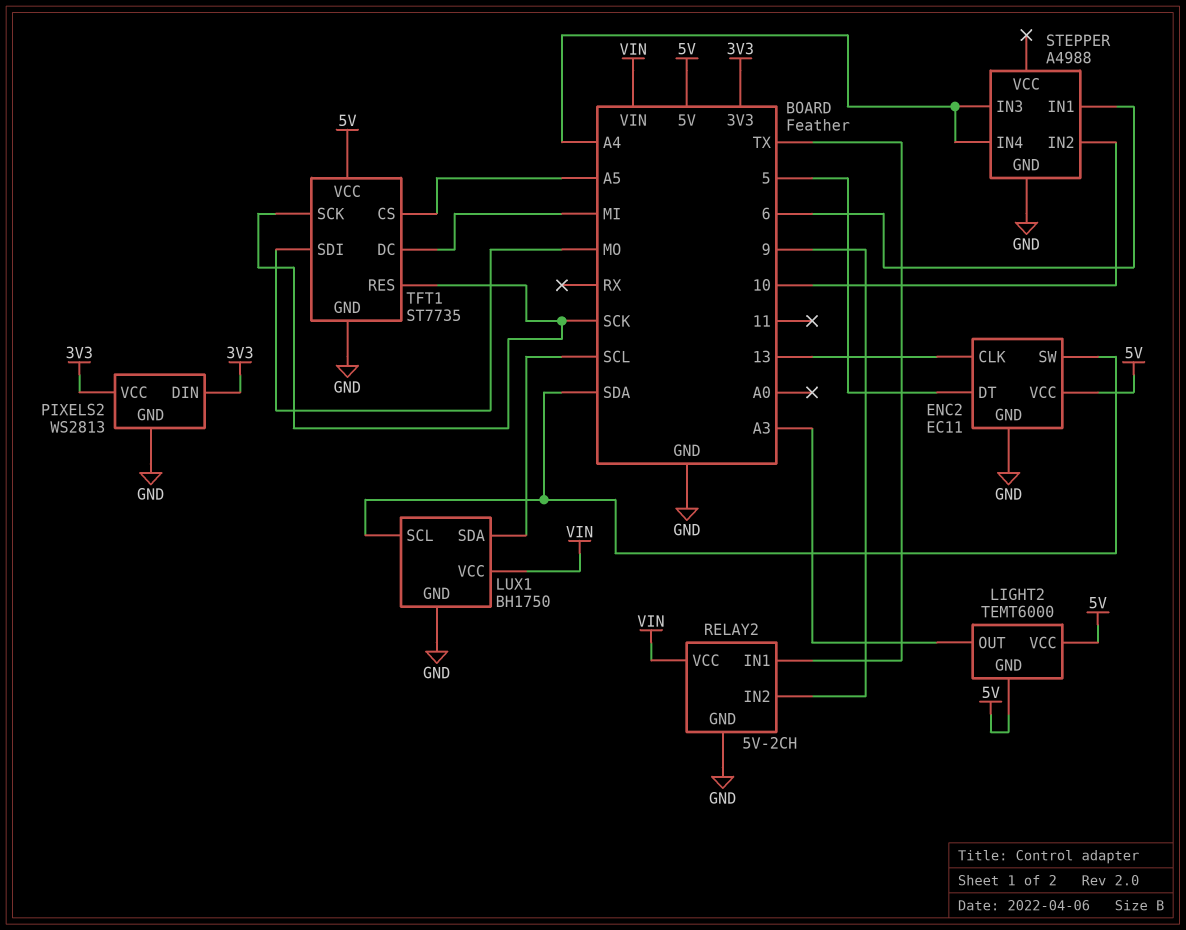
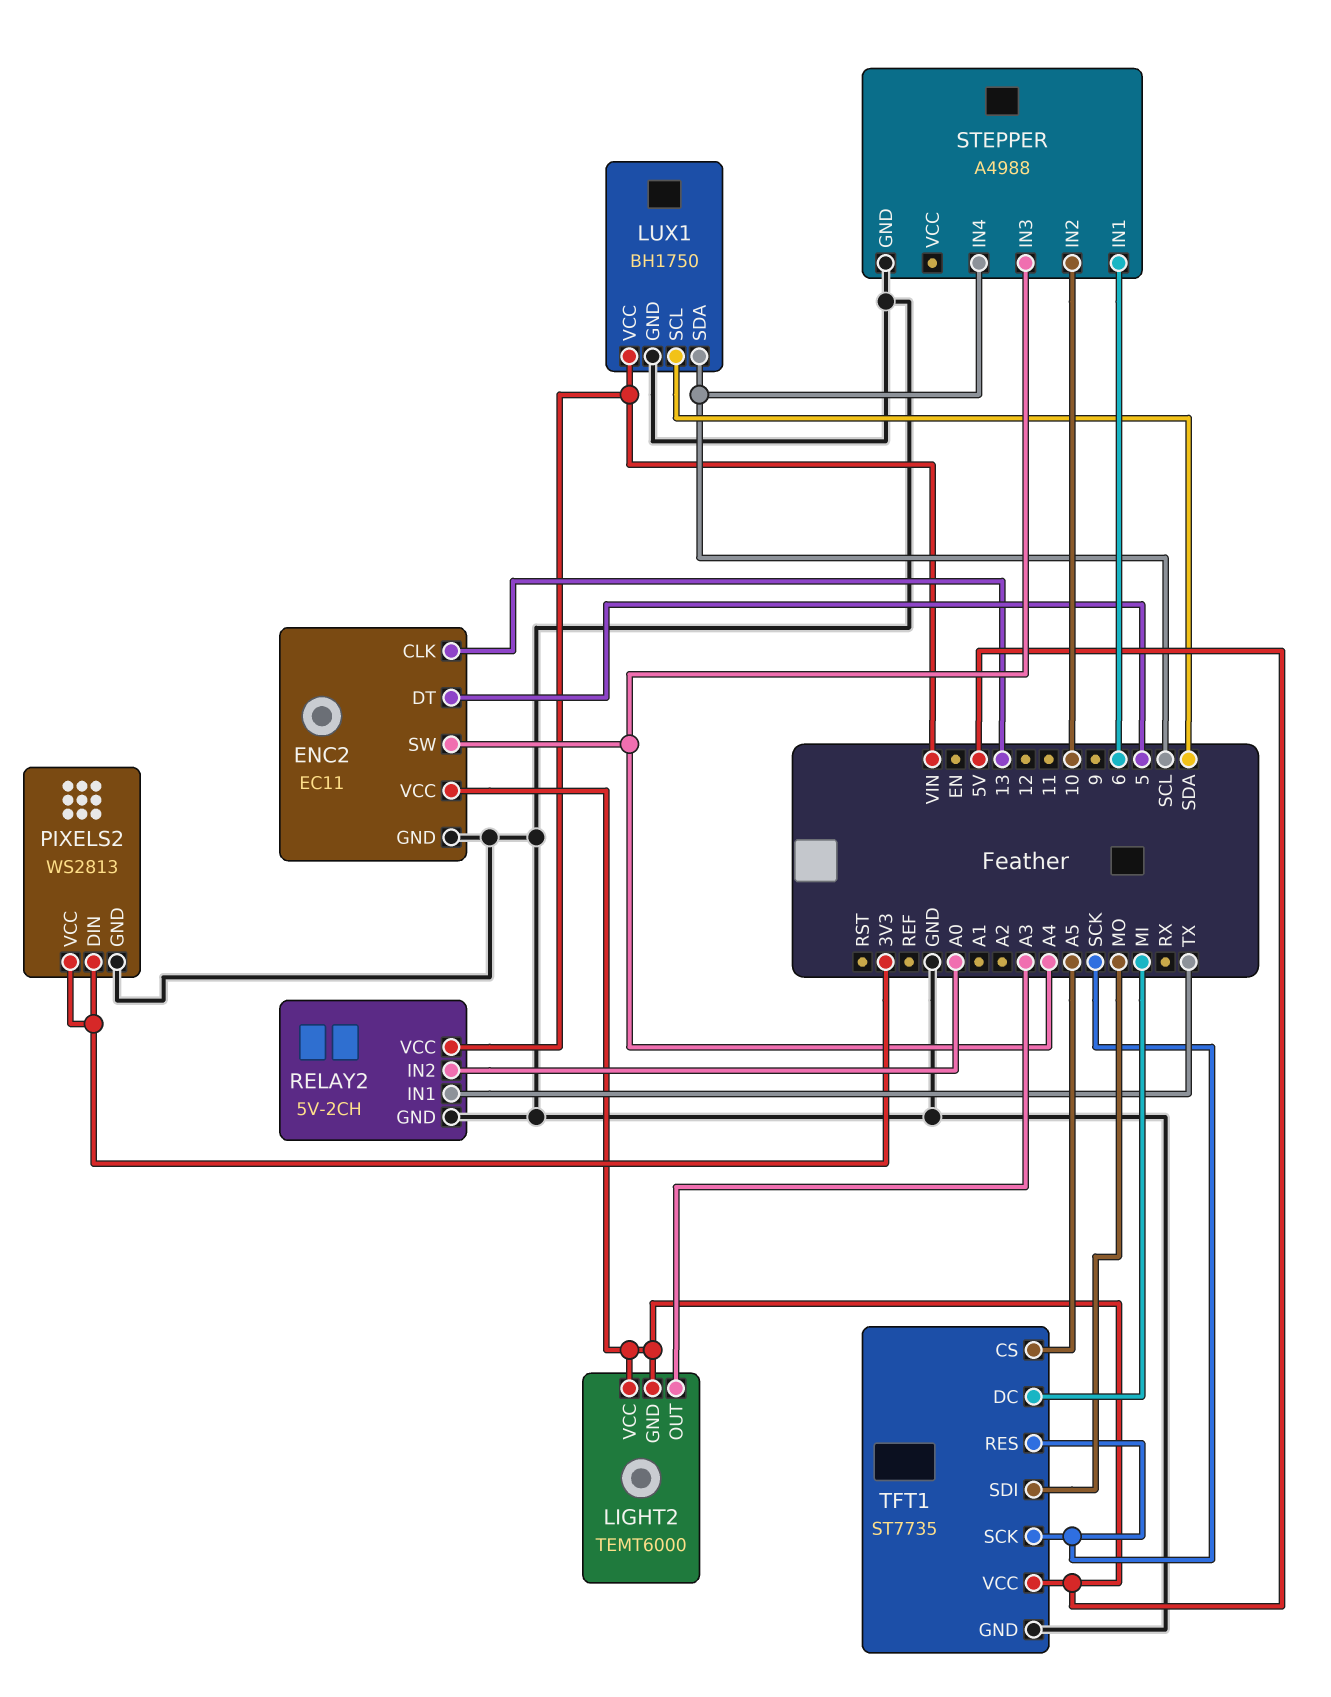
ENC2 pin SW: SDA -> A4
RELAY2 pin IN2: 9 -> A0
STEPPER pin IN4: A4 -> SCL

